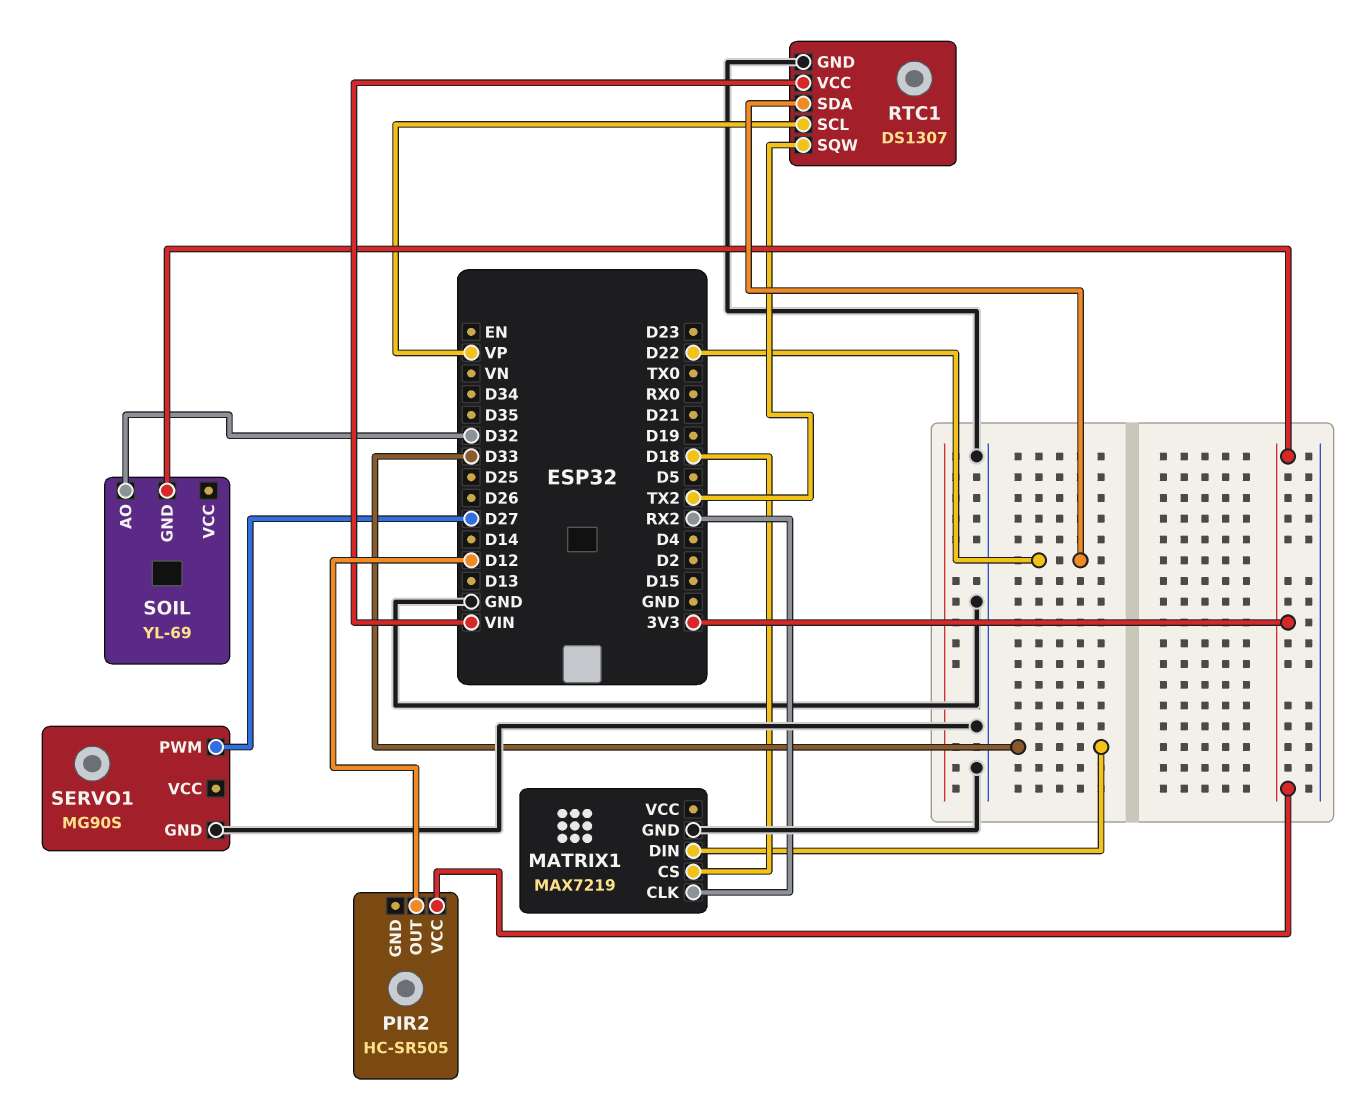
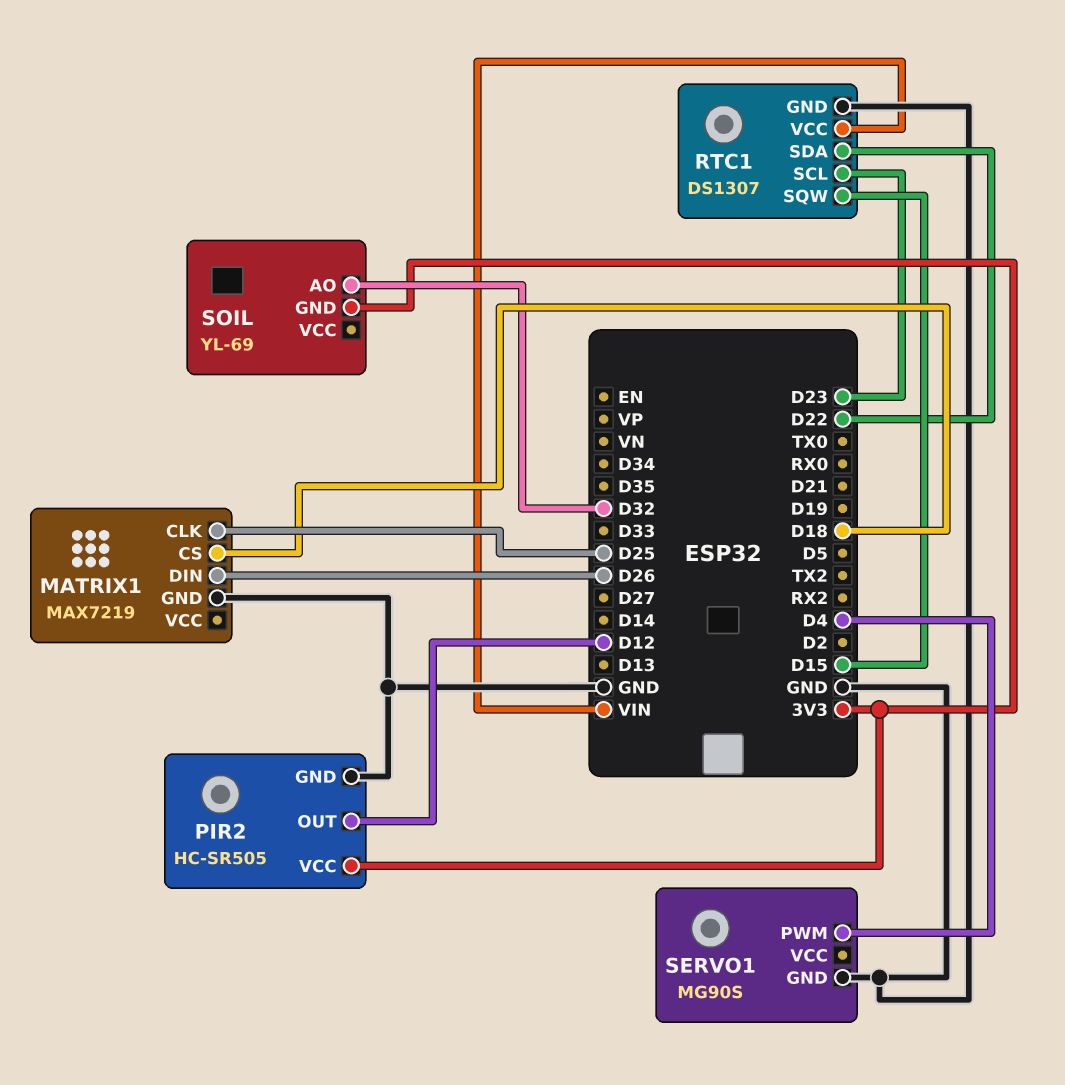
MATRIX1 pin CLK: RX2 -> D25
MATRIX1 pin DIN: D33 -> D26
PIR2 pin GND: none -> GND
RTC1 pin SCL: VP -> D23
RTC1 pin SQW: TX2 -> D15
SERVO1 pin PWM: D27 -> D4

